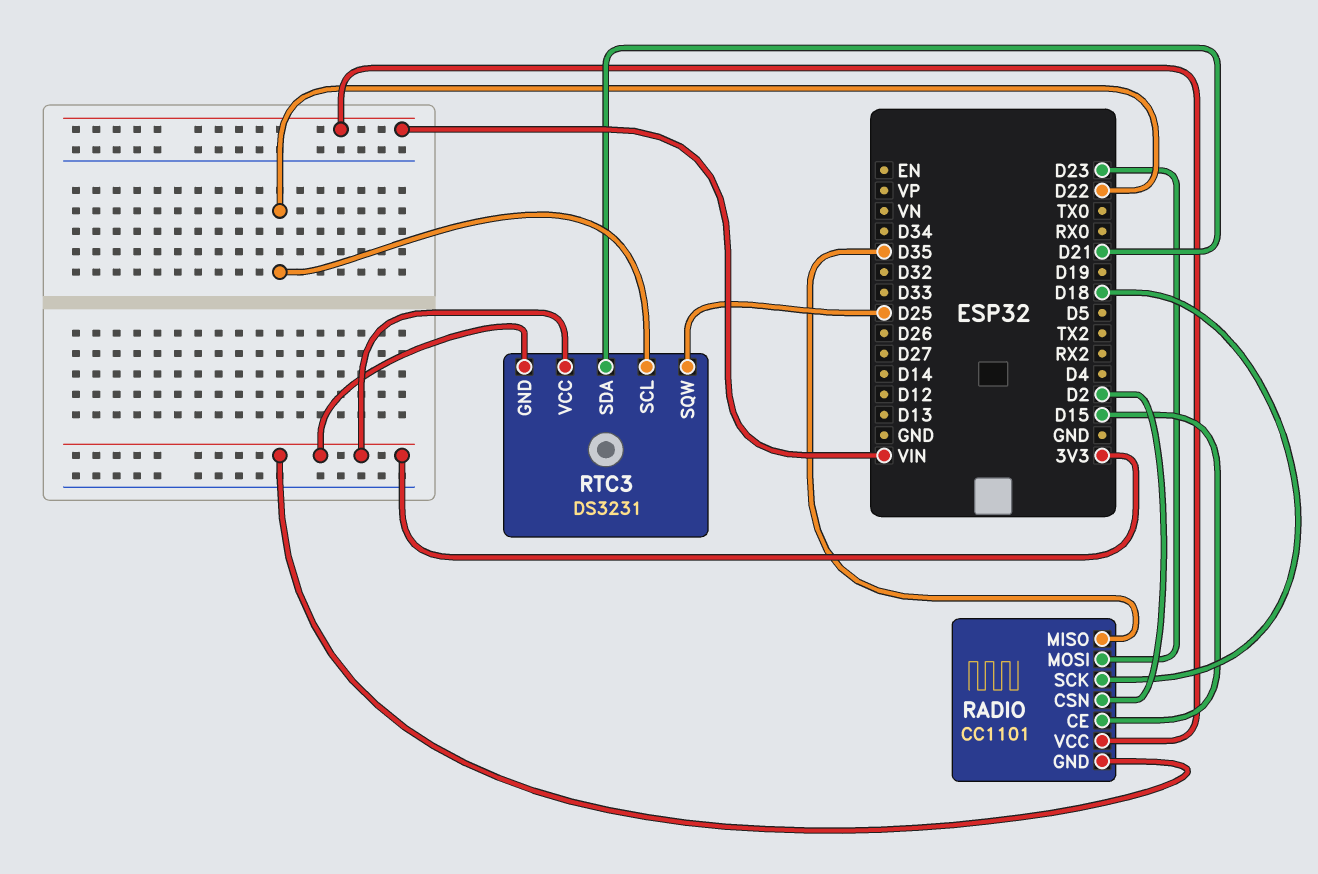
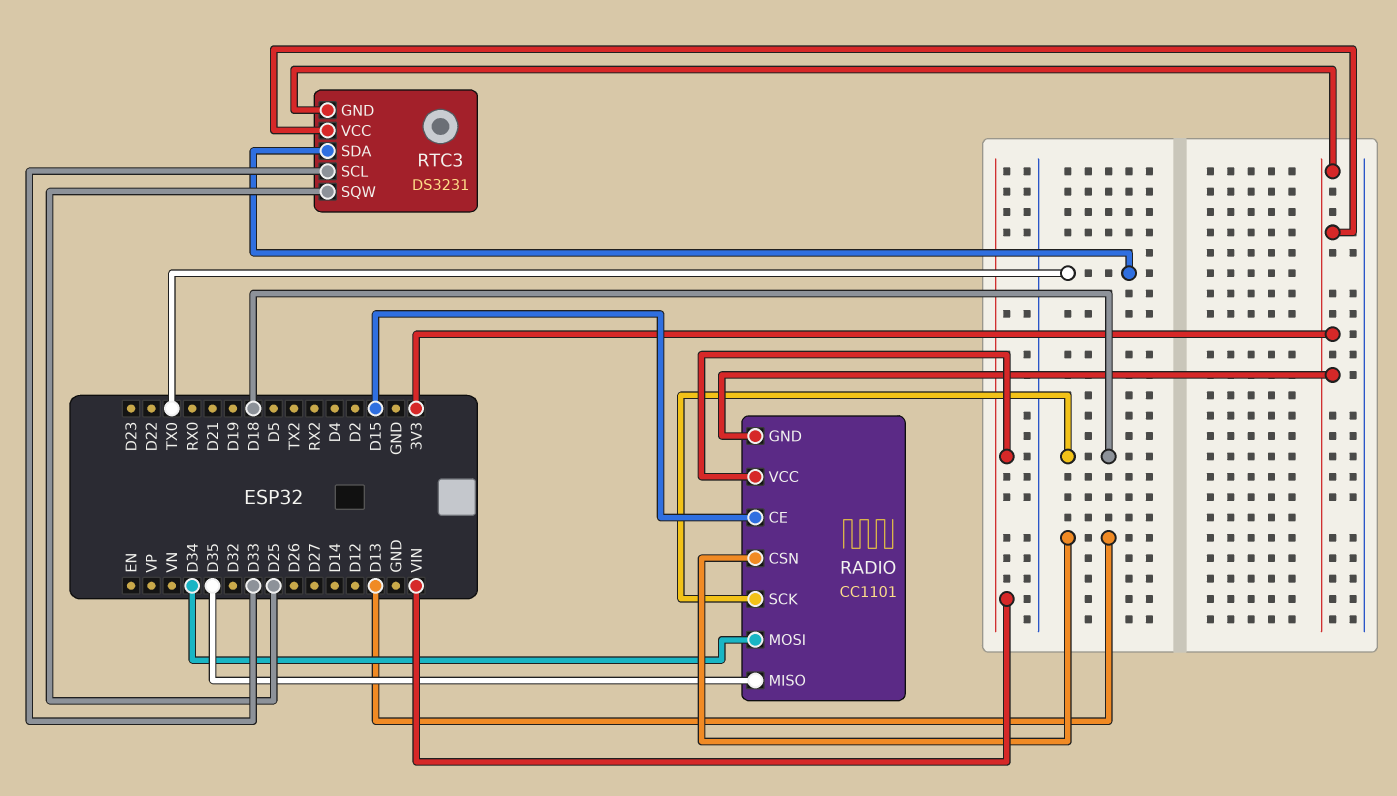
RADIO pin CSN: D2 -> D13
RADIO pin MOSI: D23 -> D34
RTC3 pin SCL: D22 -> D33
RTC3 pin SDA: D21 -> TX0

